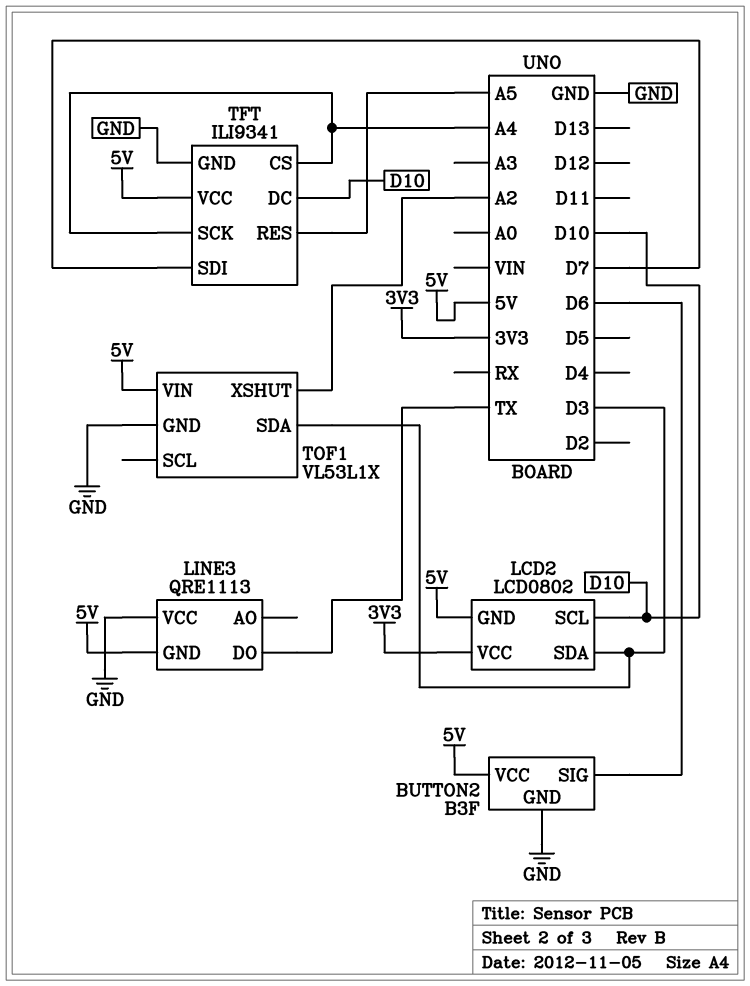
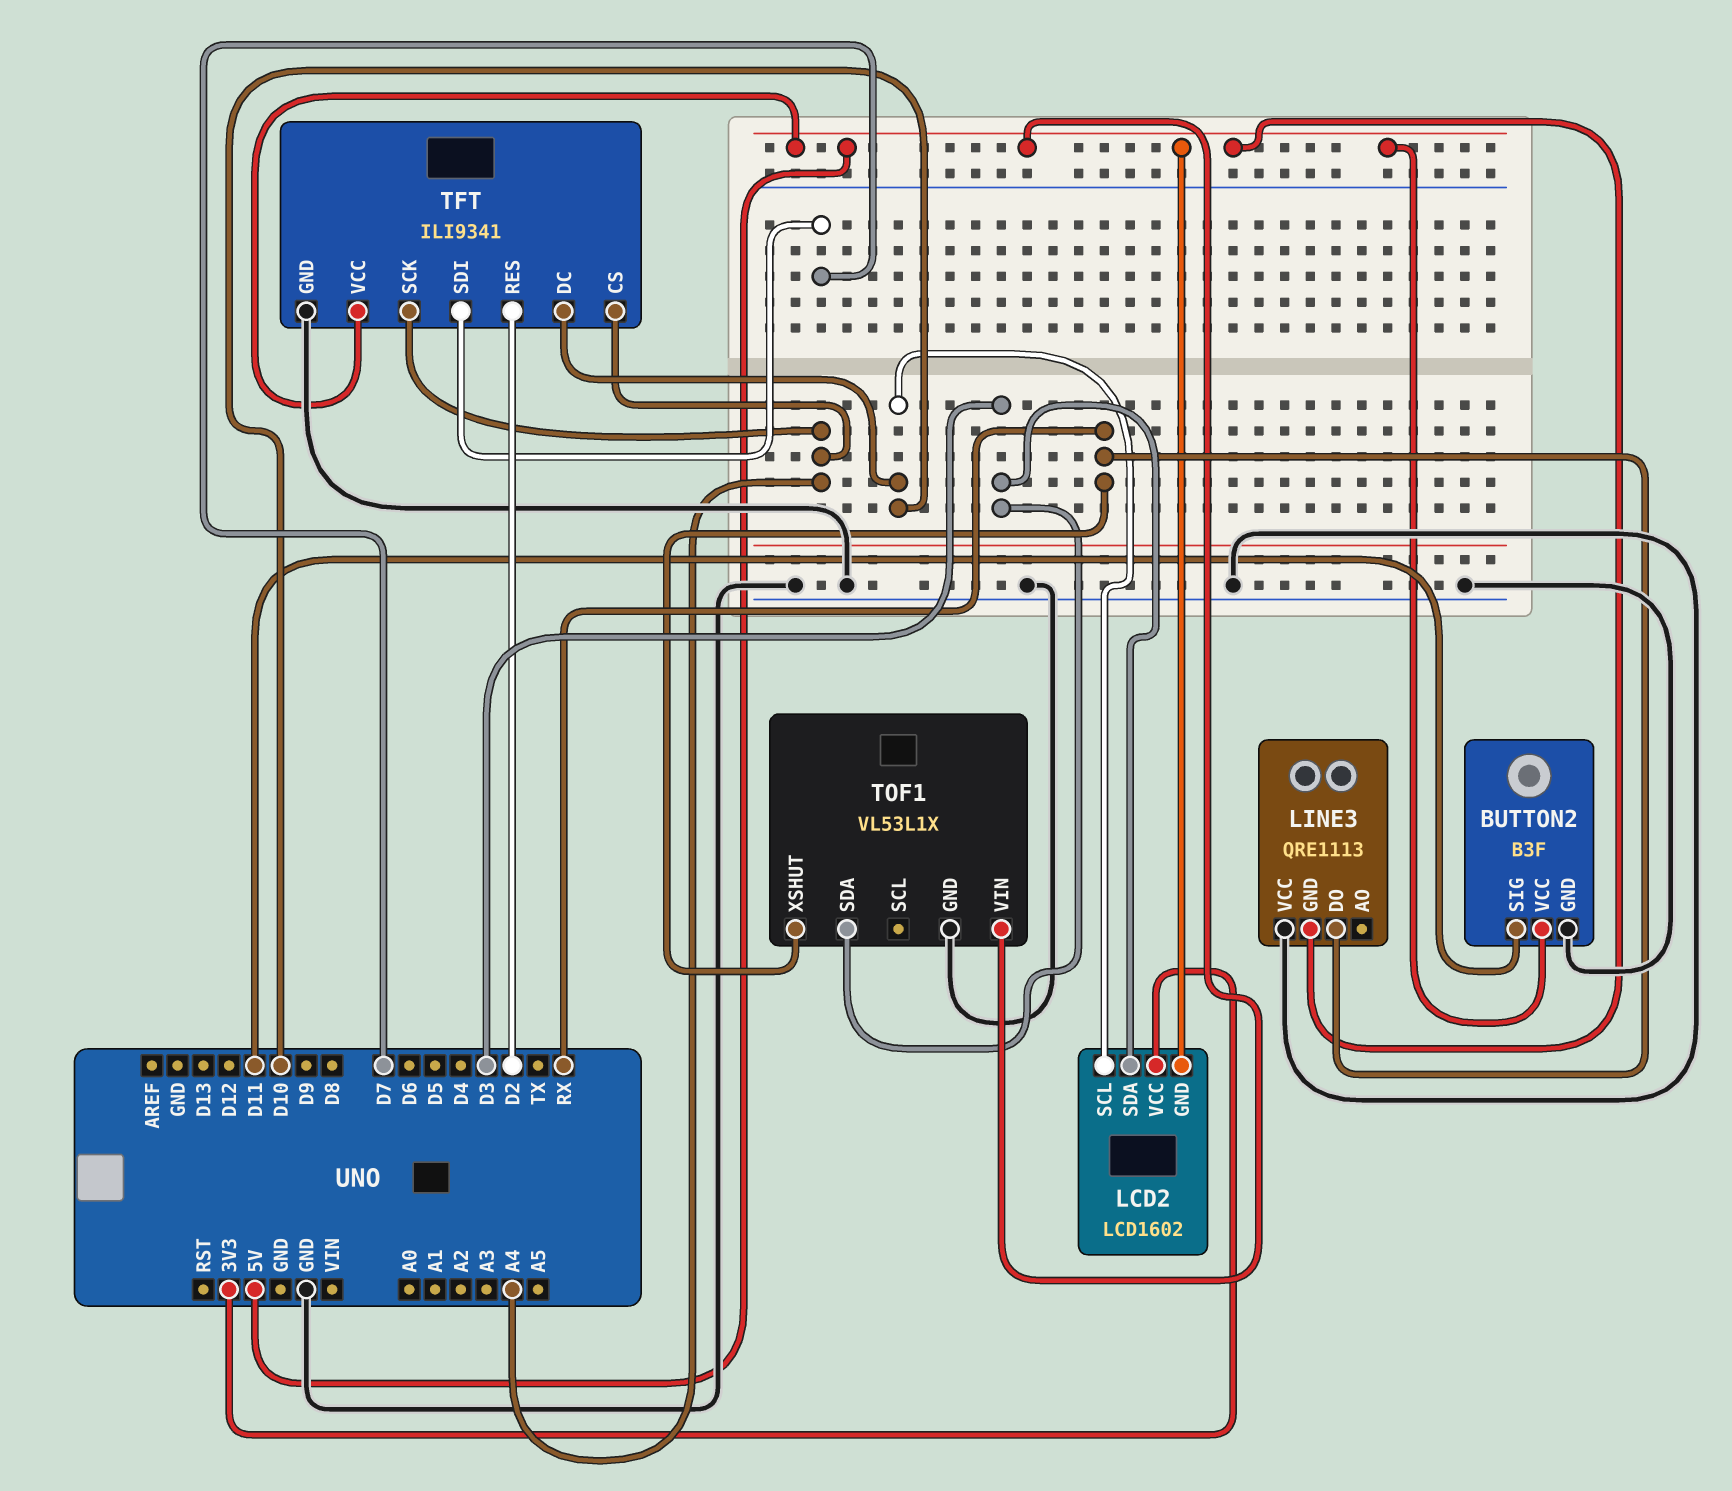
BUTTON2 pin SIG: D6 -> D11
LCD2: LCD0802 -> LCD1602
LINE3 pin DO: TX -> RX
TFT pin RES: A5 -> D2
TOF1 pin XSHUT: A2 -> RX

